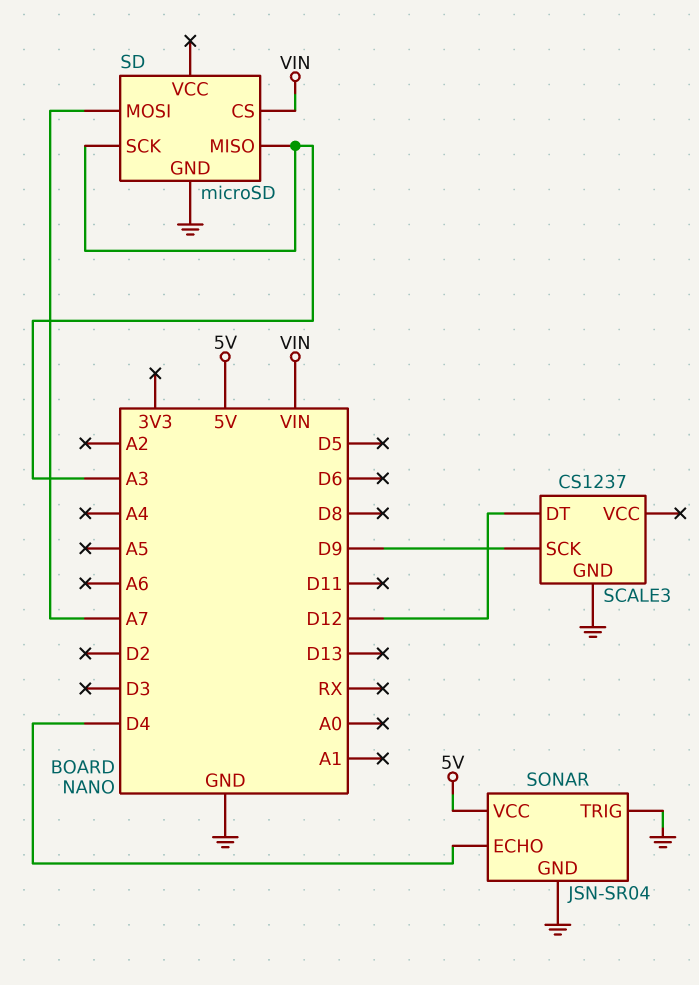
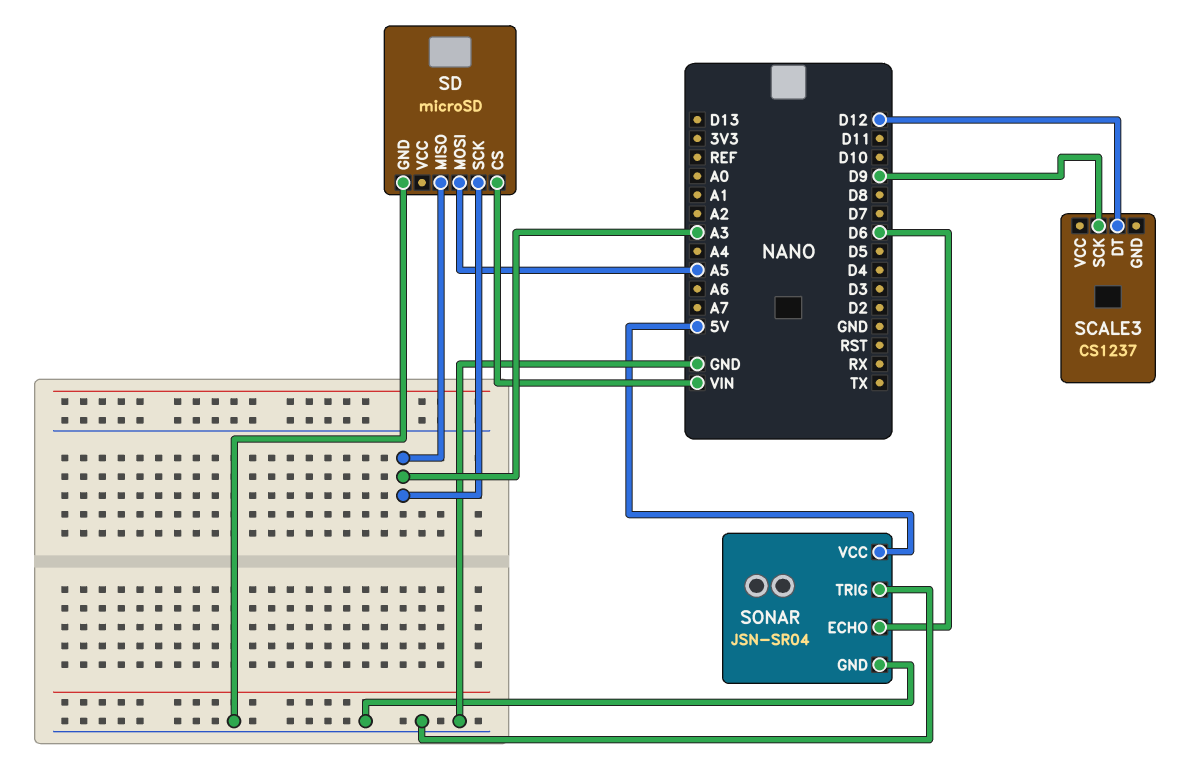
SCALE3 pin GND: GND -> none
SD pin MOSI: A7 -> A5
SONAR pin ECHO: D4 -> D6

